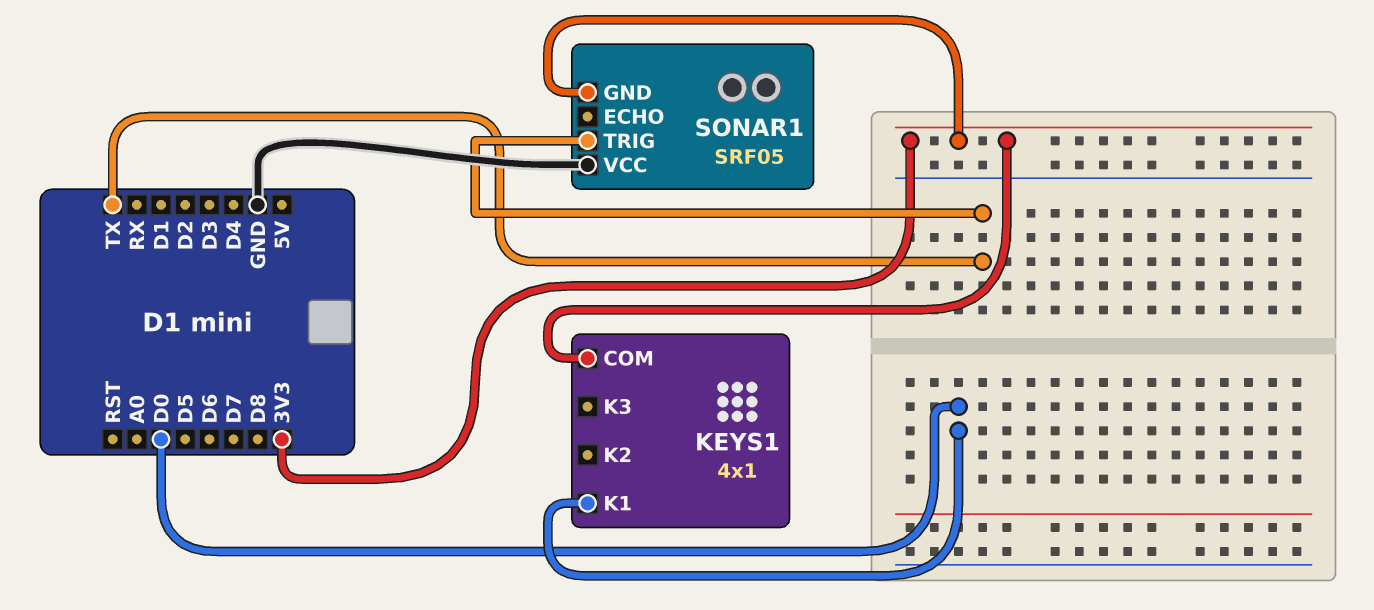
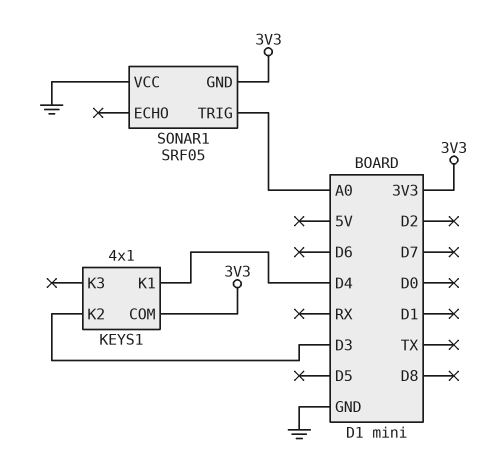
KEYS1 pin K1: D0 -> D4
KEYS1 pin K2: none -> D3
SONAR1 pin TRIG: TX -> A0

